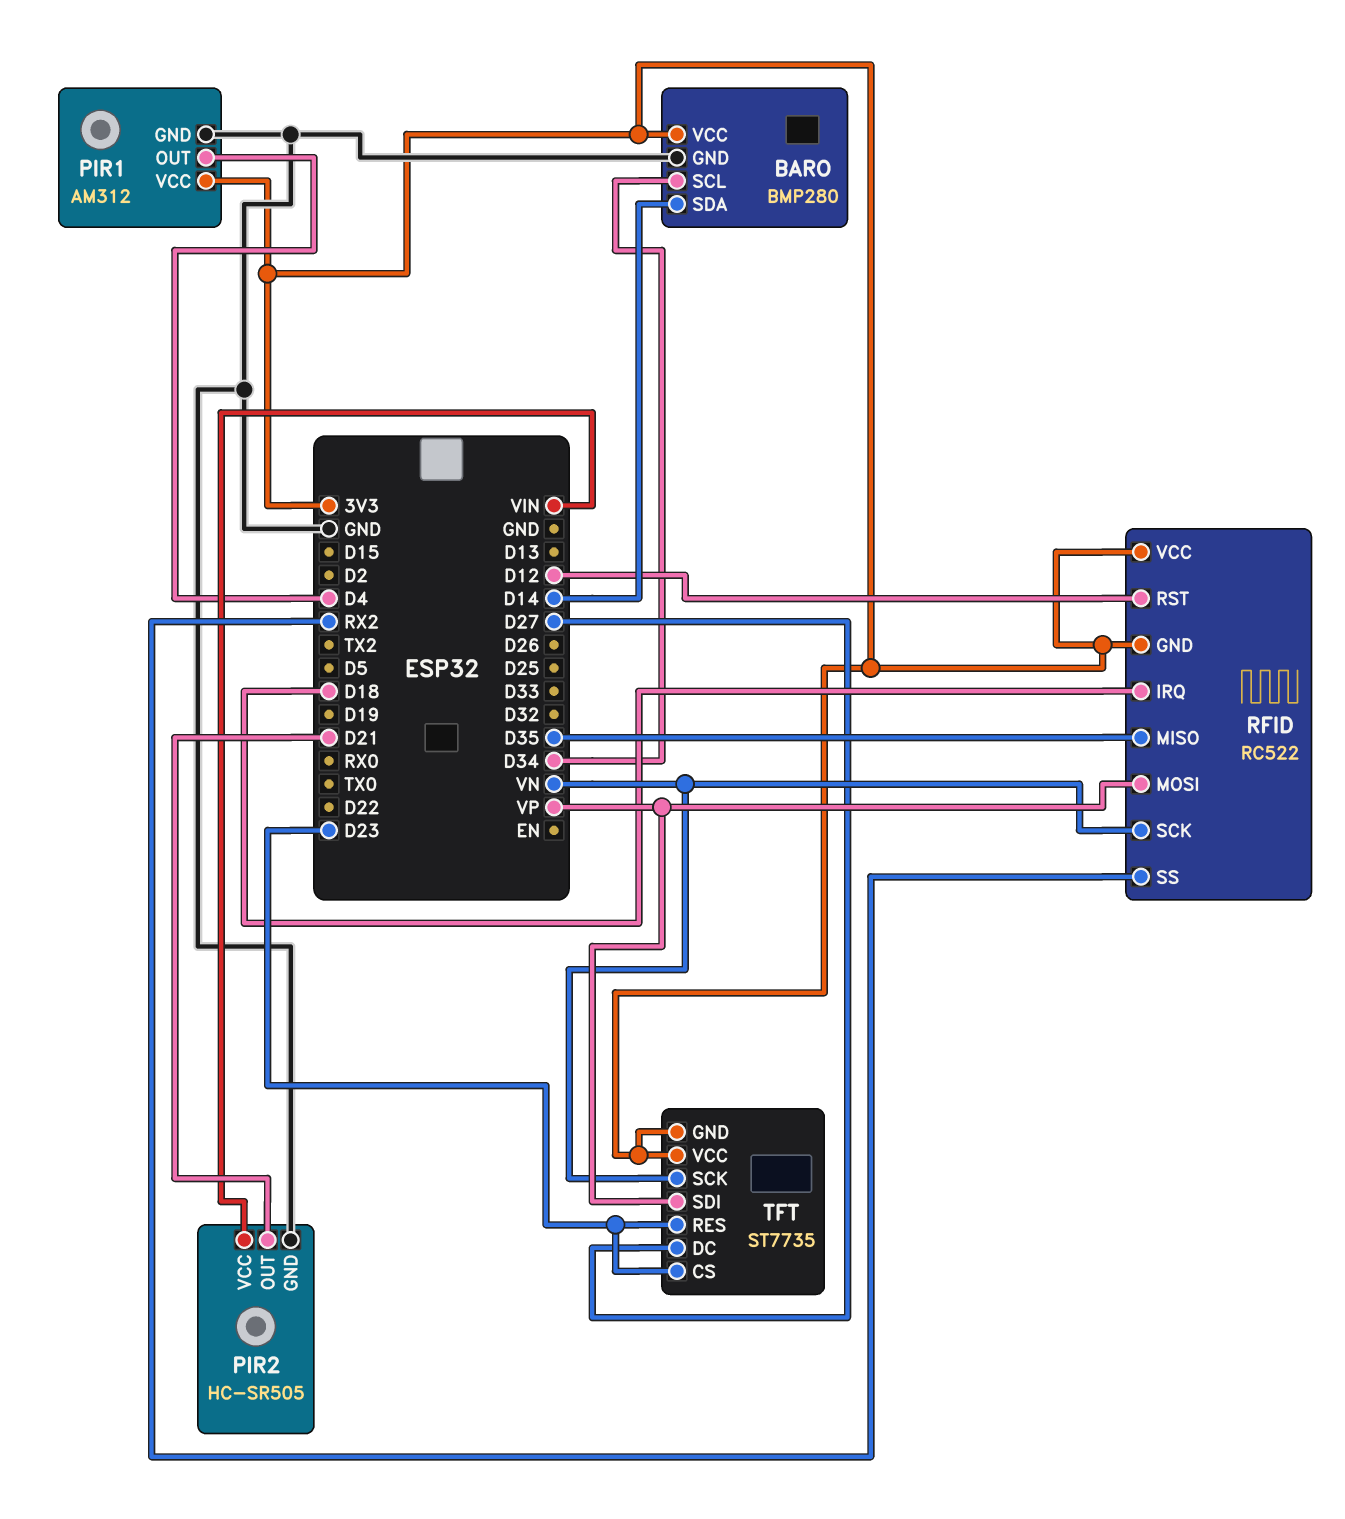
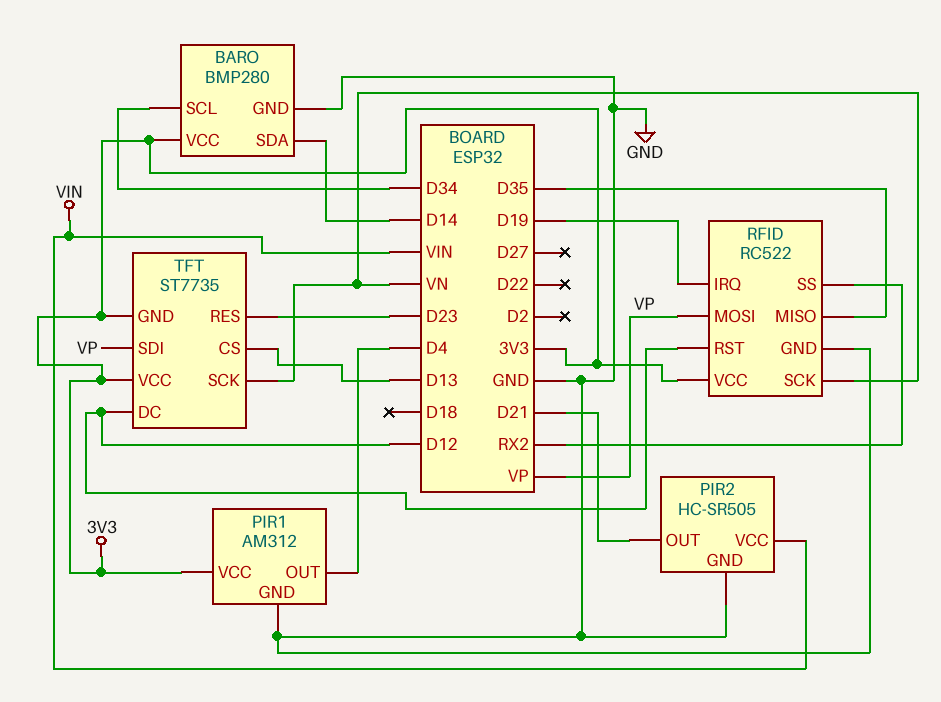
RFID pin GND: 3V3 -> GND
RFID pin IRQ: D18 -> D19
TFT pin CS: D23 -> D13
TFT pin DC: D27 -> D12

